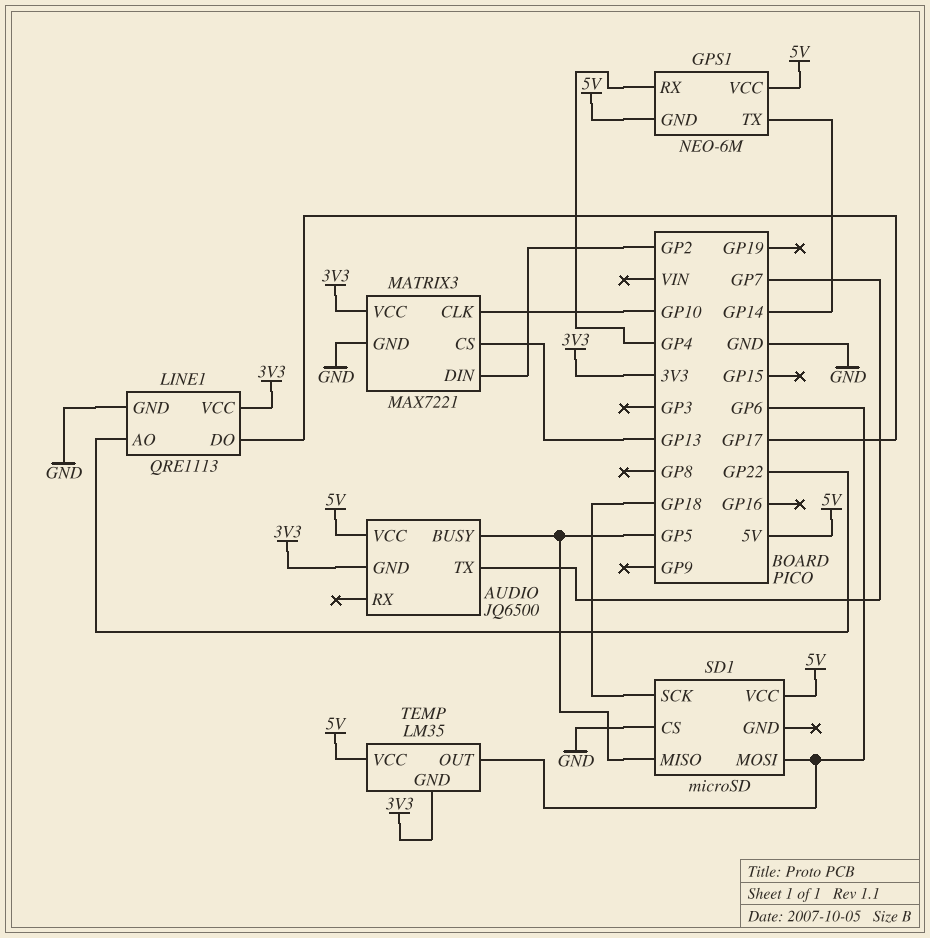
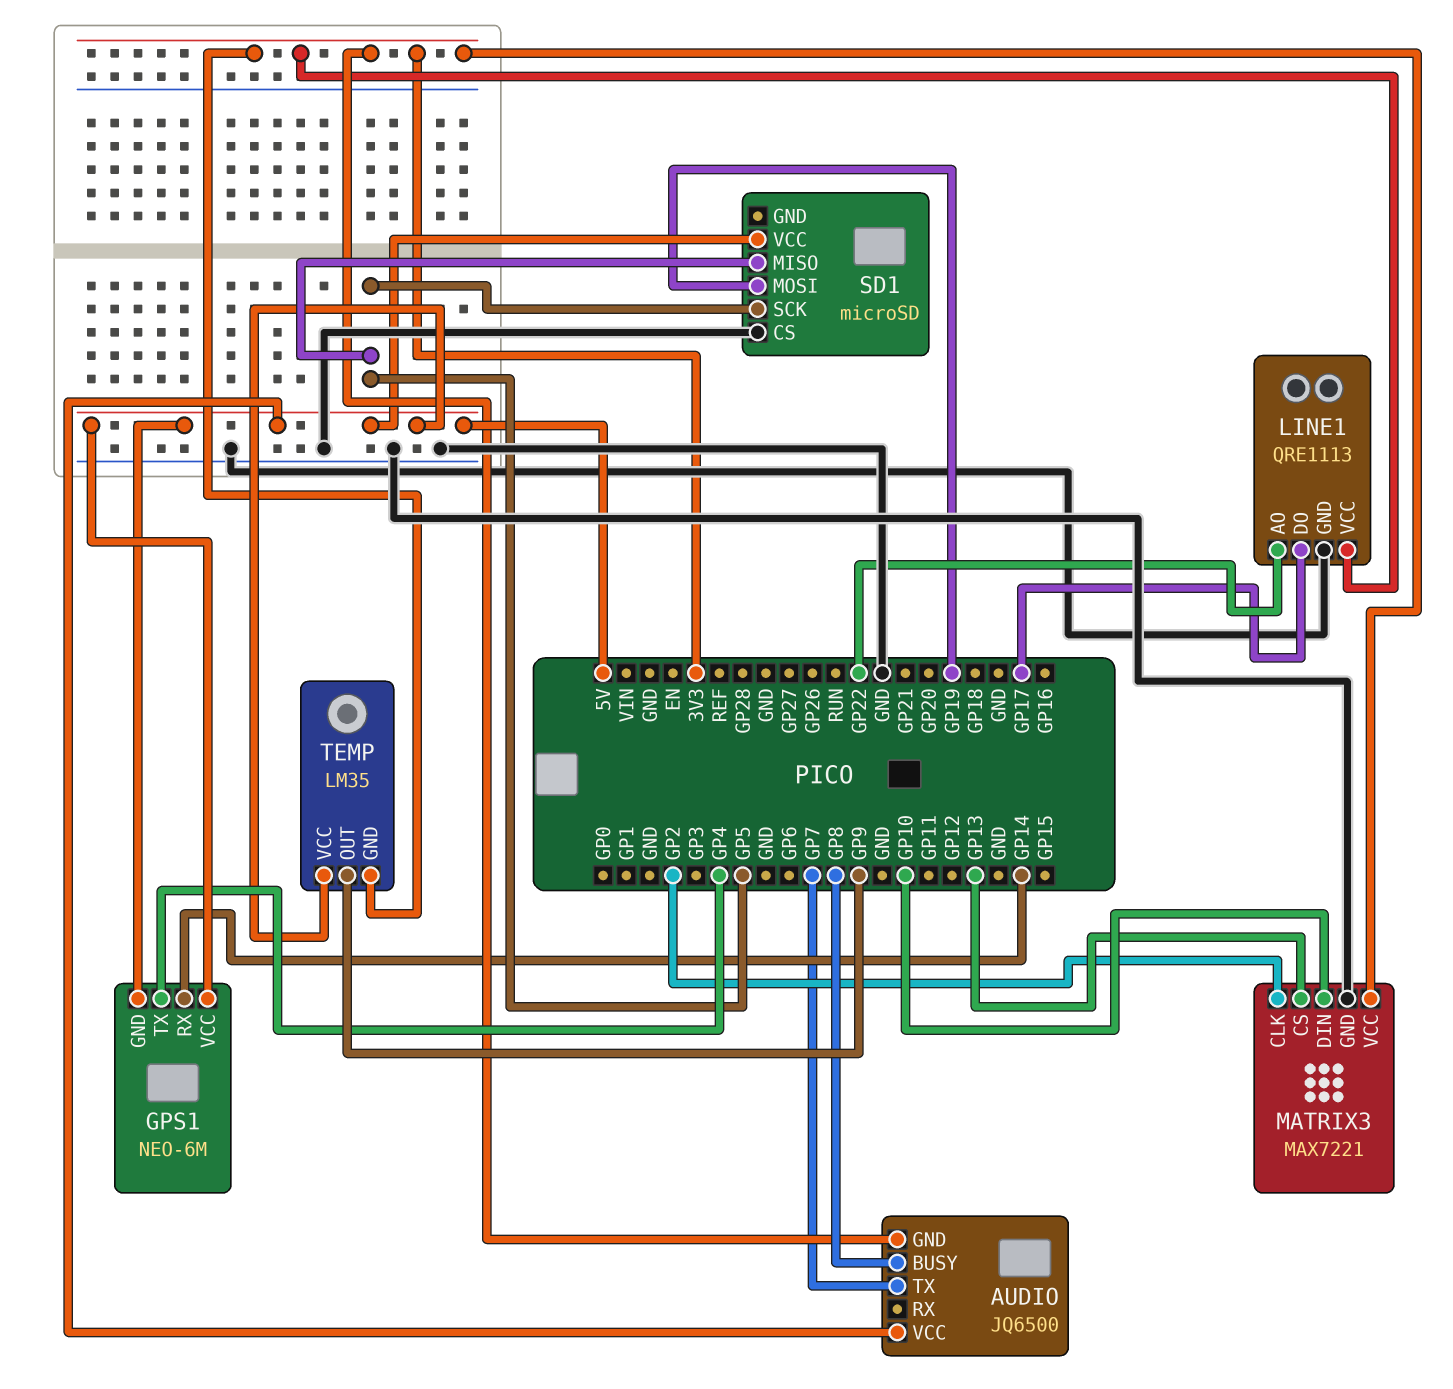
AUDIO pin BUSY: GP5 -> GP8
GPS1 pin RX: GP4 -> GP14
GPS1 pin TX: GP14 -> GP4
MATRIX3 pin CLK: GP10 -> GP2
MATRIX3 pin DIN: GP2 -> GP10
SD1 pin MOSI: GP6 -> GP19
SD1 pin SCK: GP18 -> GP5
TEMP pin OUT: GP6 -> GP9

